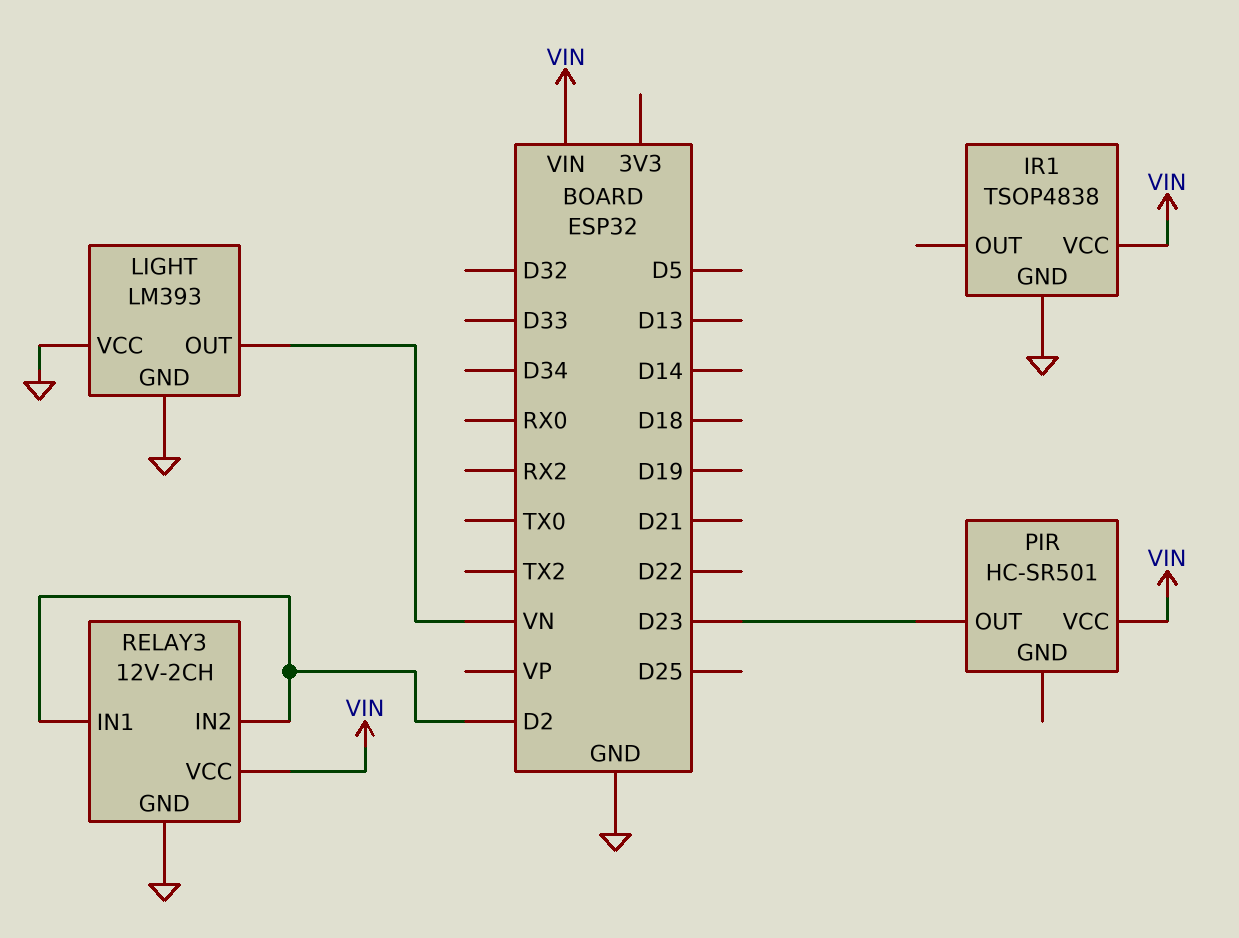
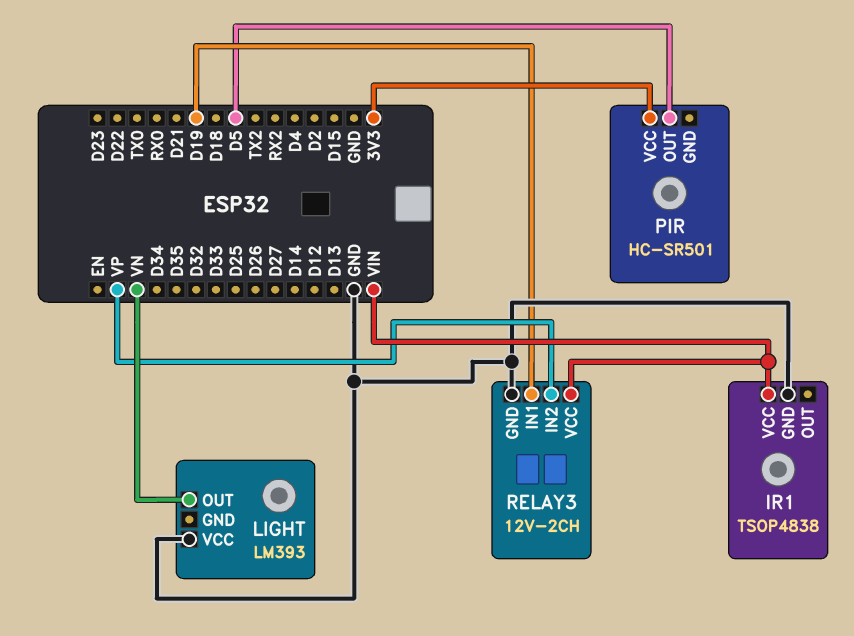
LIGHT pin GND: GND -> none
PIR pin OUT: D23 -> D5
PIR pin VCC: VIN -> 3V3
RELAY3 pin IN1: D2 -> D19
RELAY3 pin IN2: D2 -> VP

